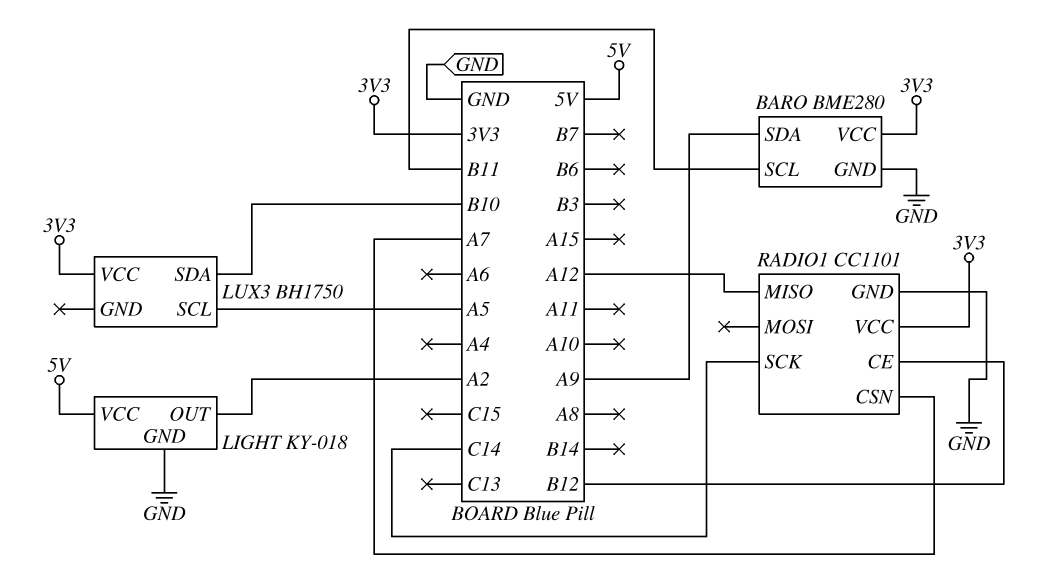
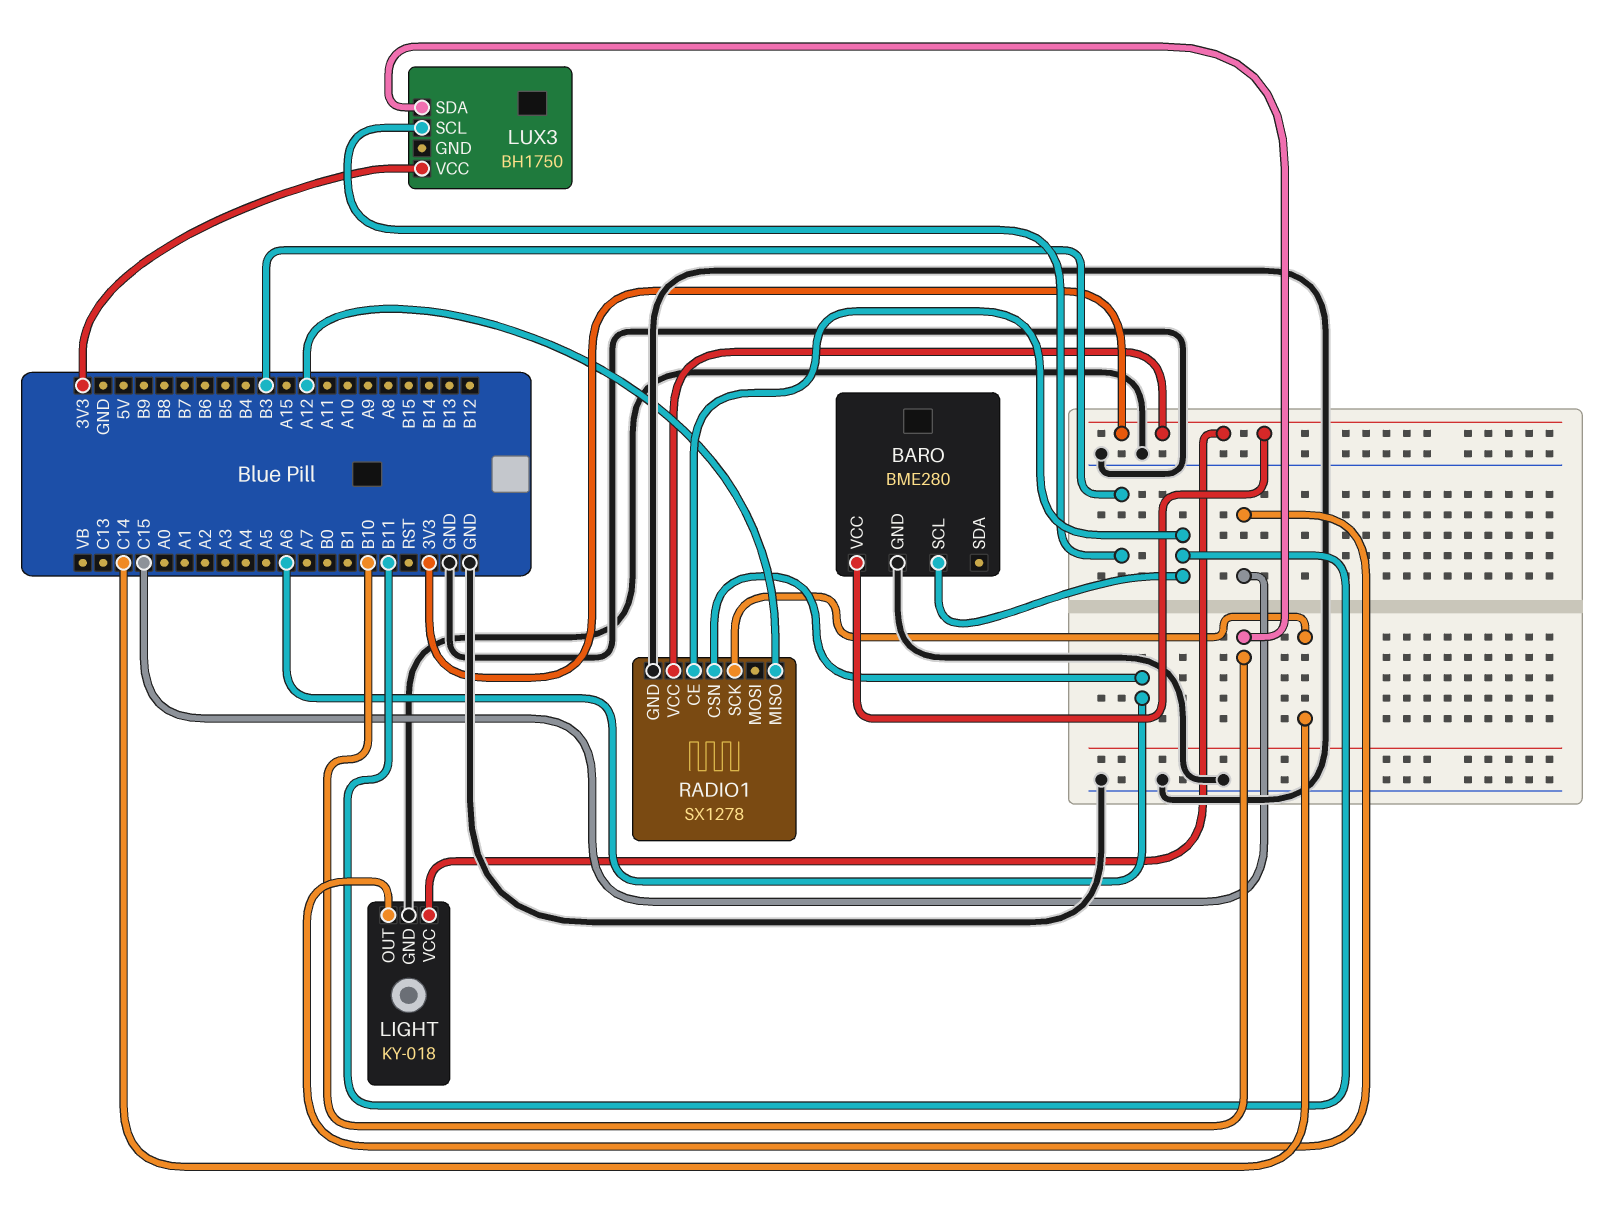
BARO pin SDA: A9 -> none
LIGHT pin OUT: A2 -> C15
LIGHT pin VCC: 5V -> 3V3
LUX3 pin SCL: A5 -> B3
RADIO1: CC1101 -> SX1278
RADIO1 pin CE: B12 -> B11
RADIO1 pin CSN: A7 -> A6

